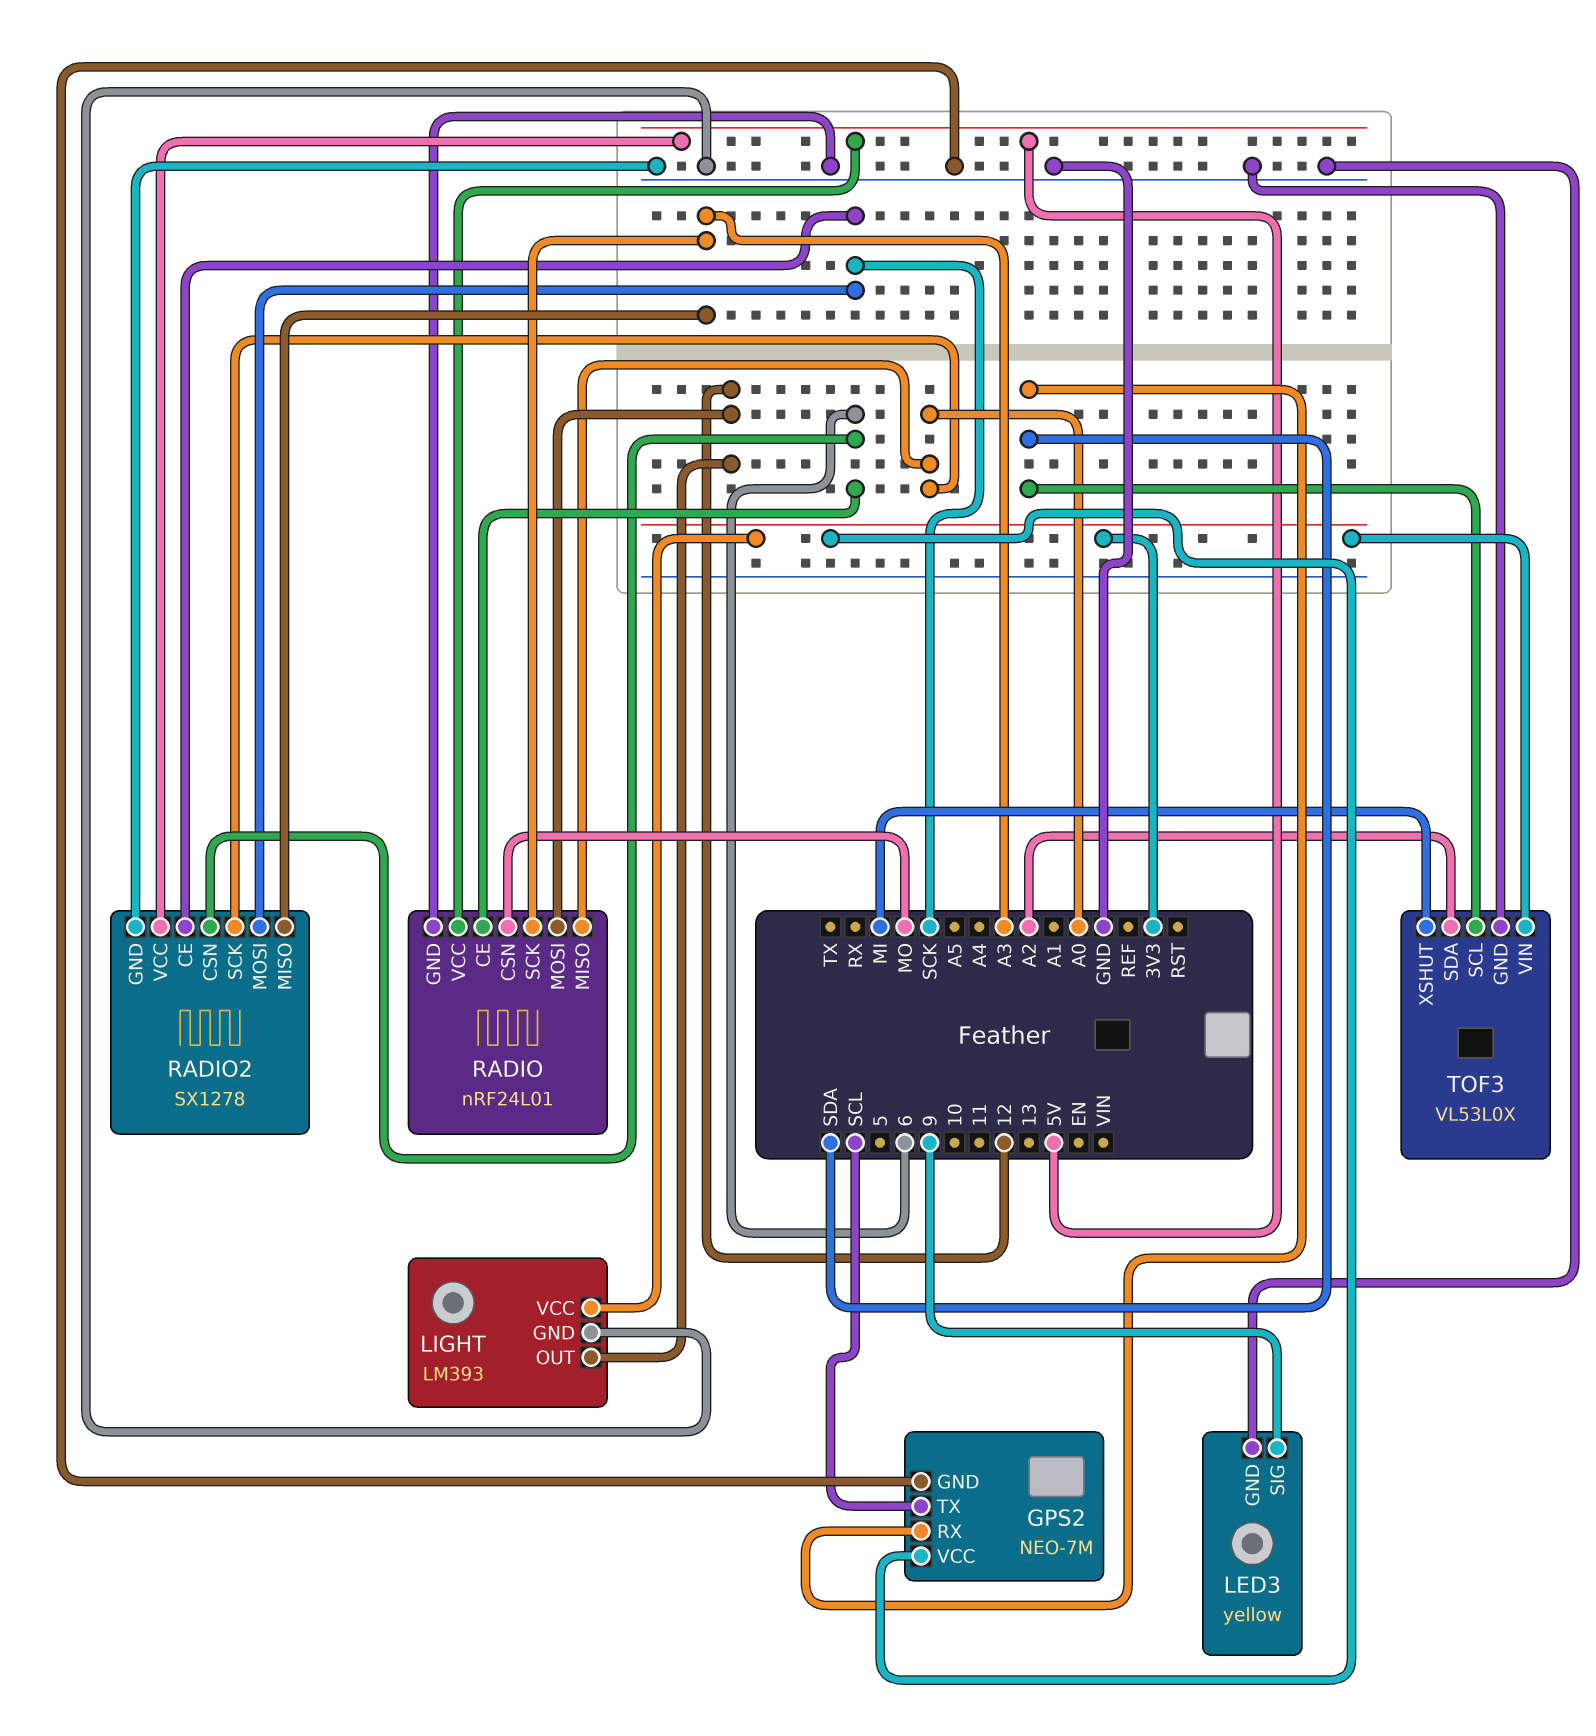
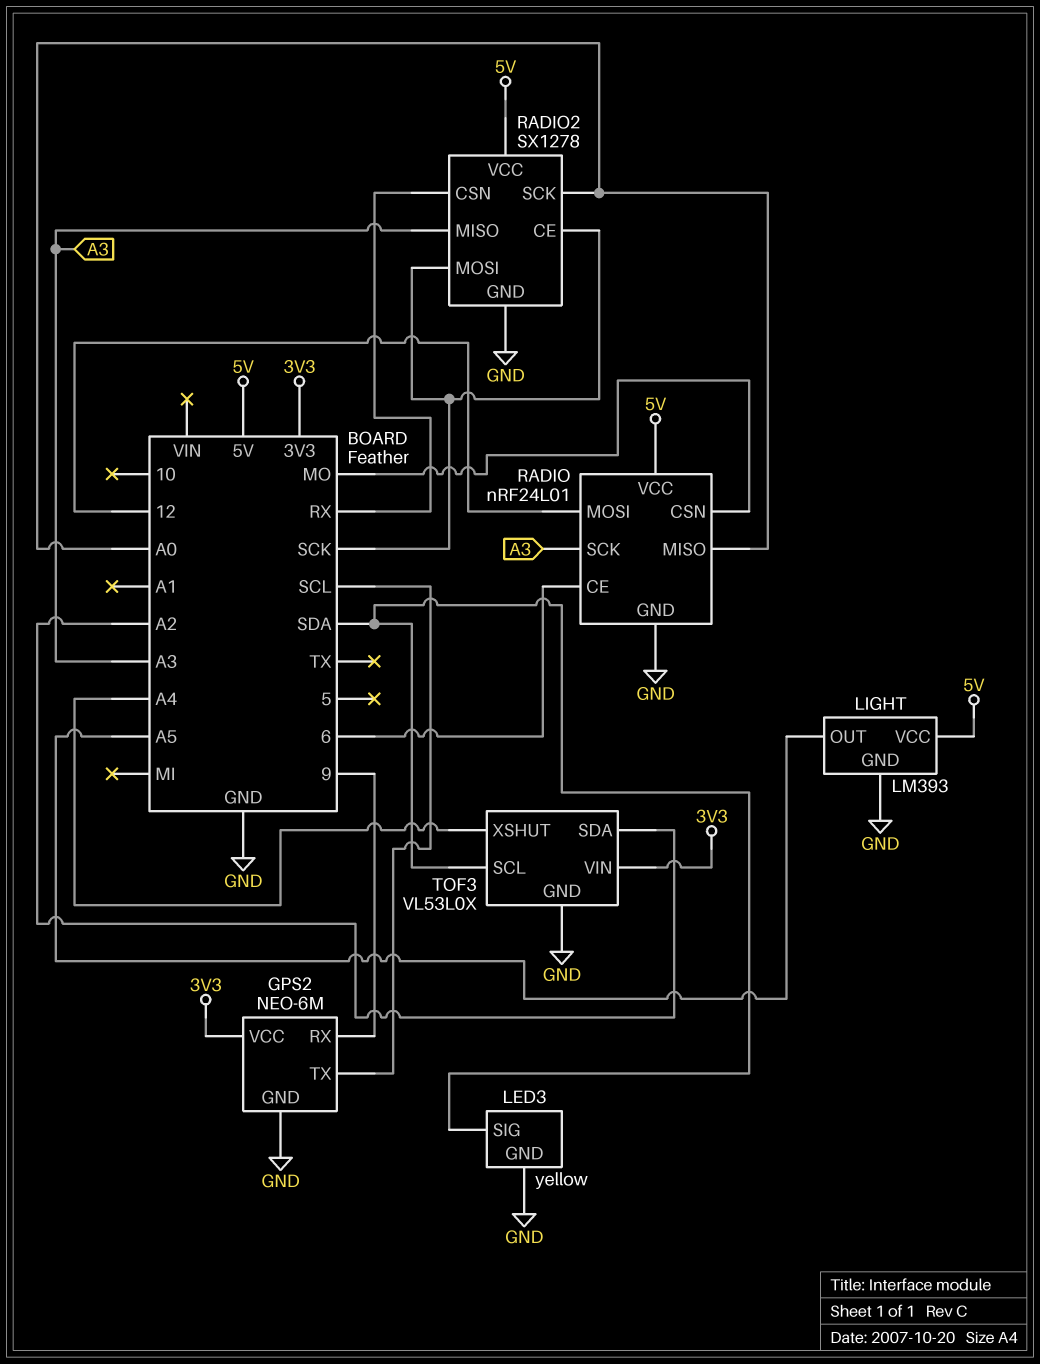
GPS2: NEO-7M -> NEO-6M
GPS2 pin RX: SDA -> 9
LED3 pin SIG: 9 -> SDA
LIGHT pin OUT: 12 -> A5
LIGHT pin VCC: 3V3 -> 5V
RADIO2 pin CSN: 6 -> RX
TOF3 pin XSHUT: MI -> A4

